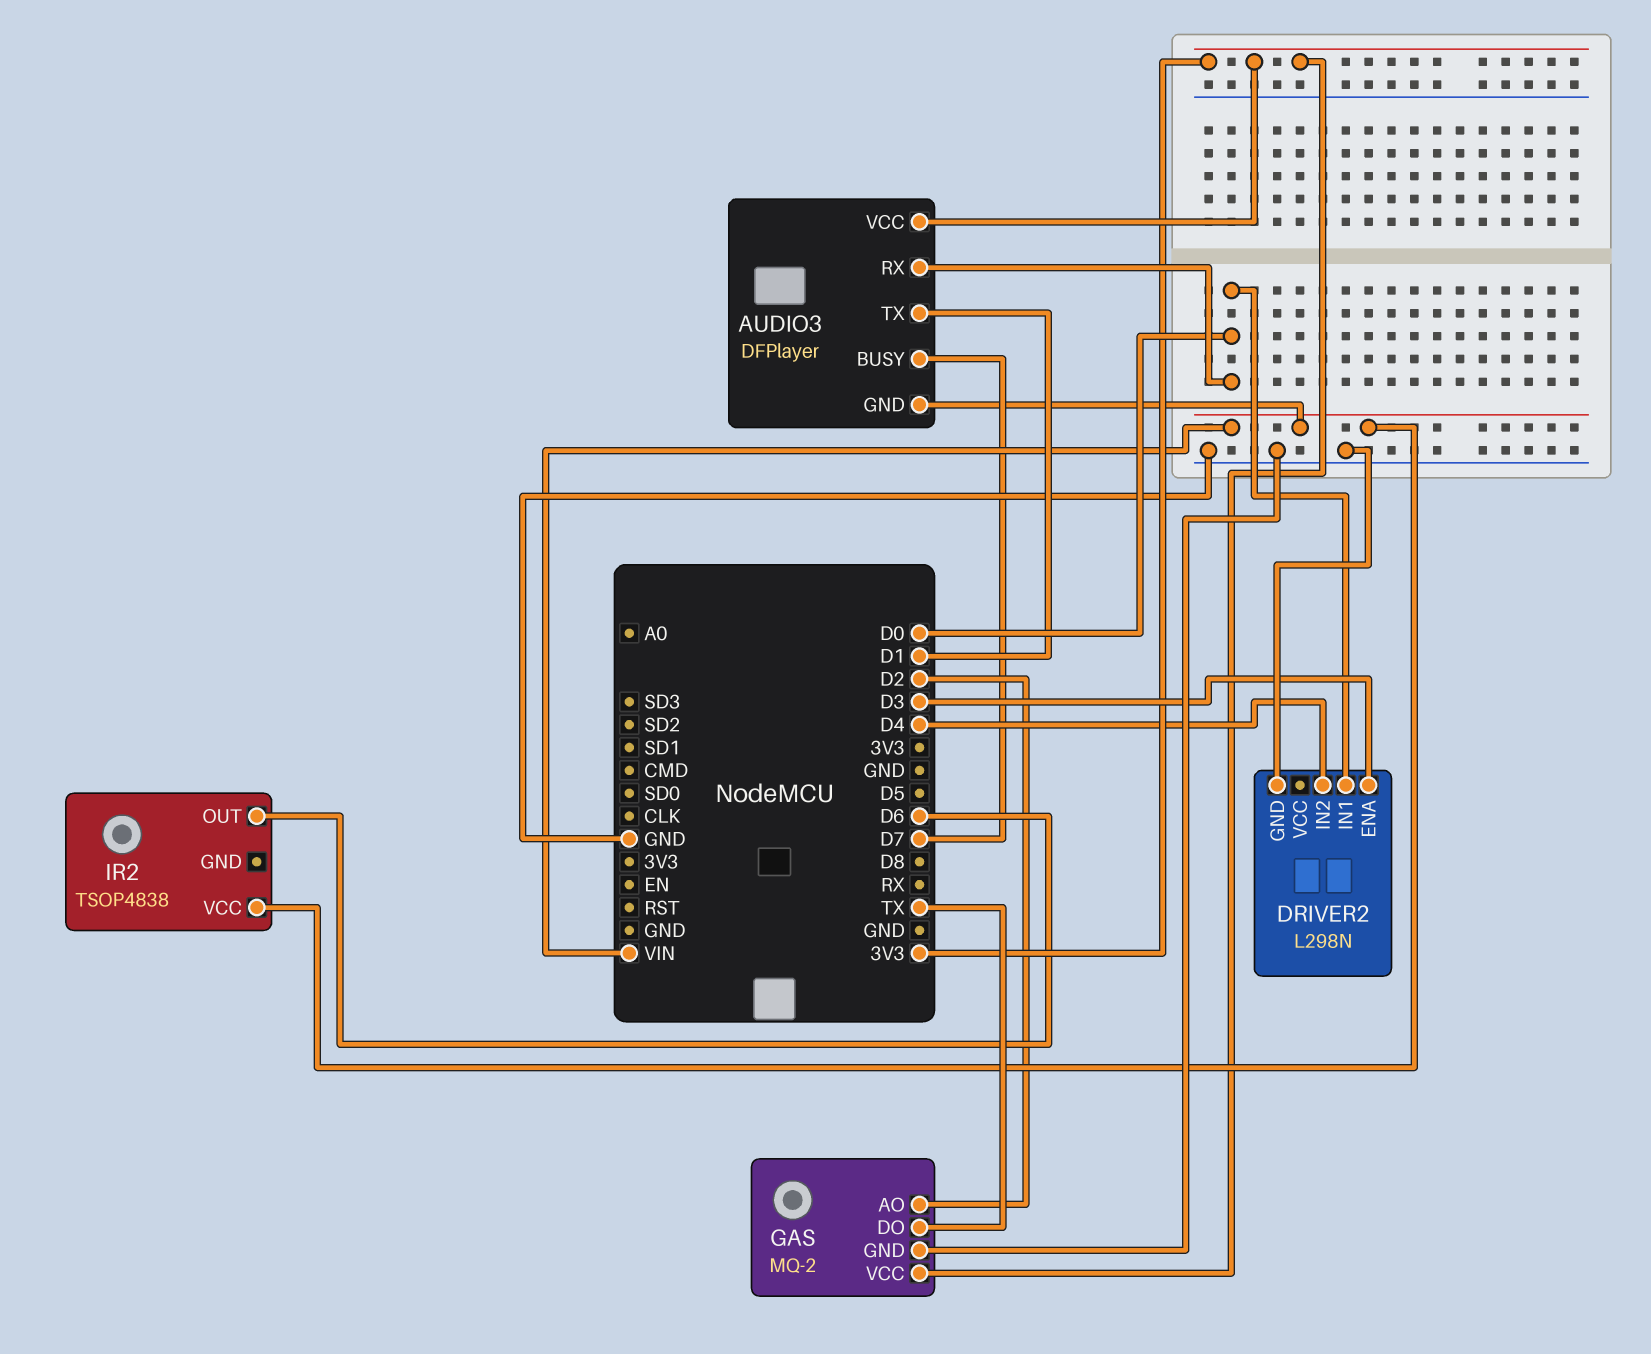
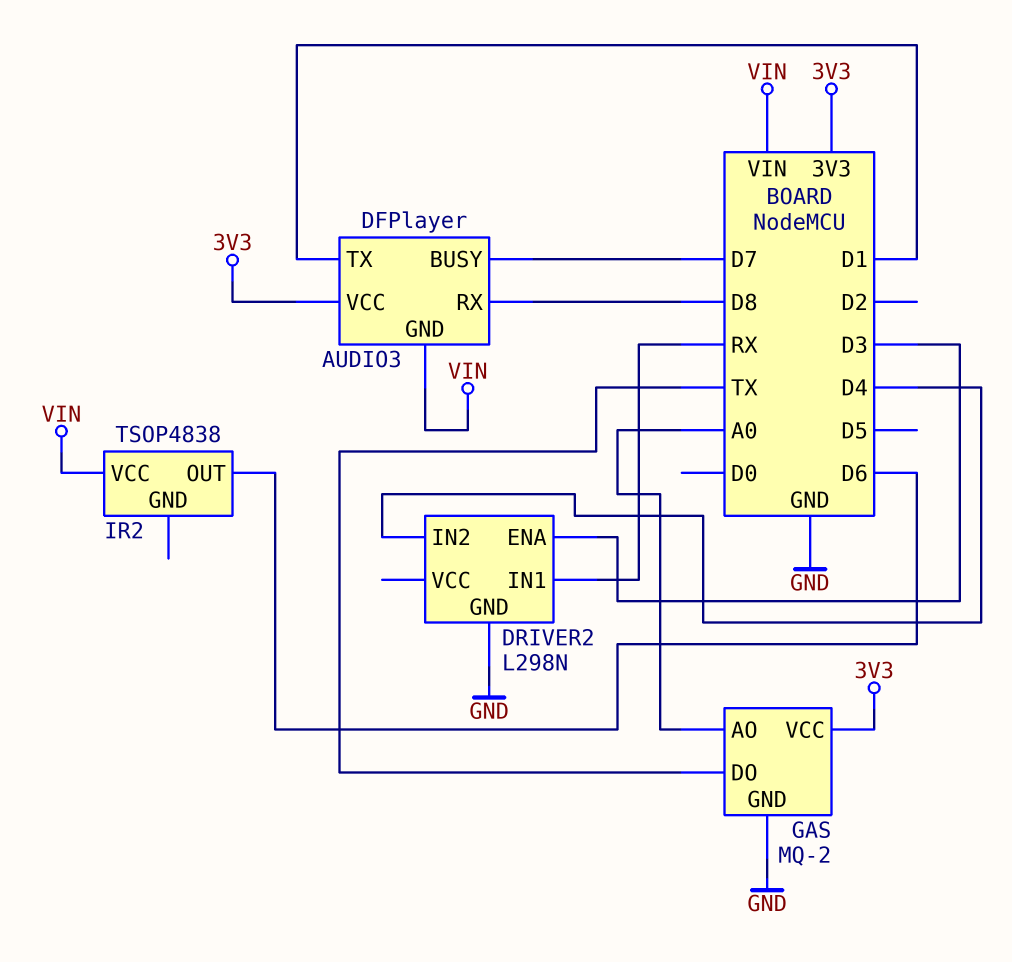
AUDIO3 pin RX: D0 -> D8
DRIVER2 pin IN1: D0 -> RX
GAS pin AO: D2 -> A0

